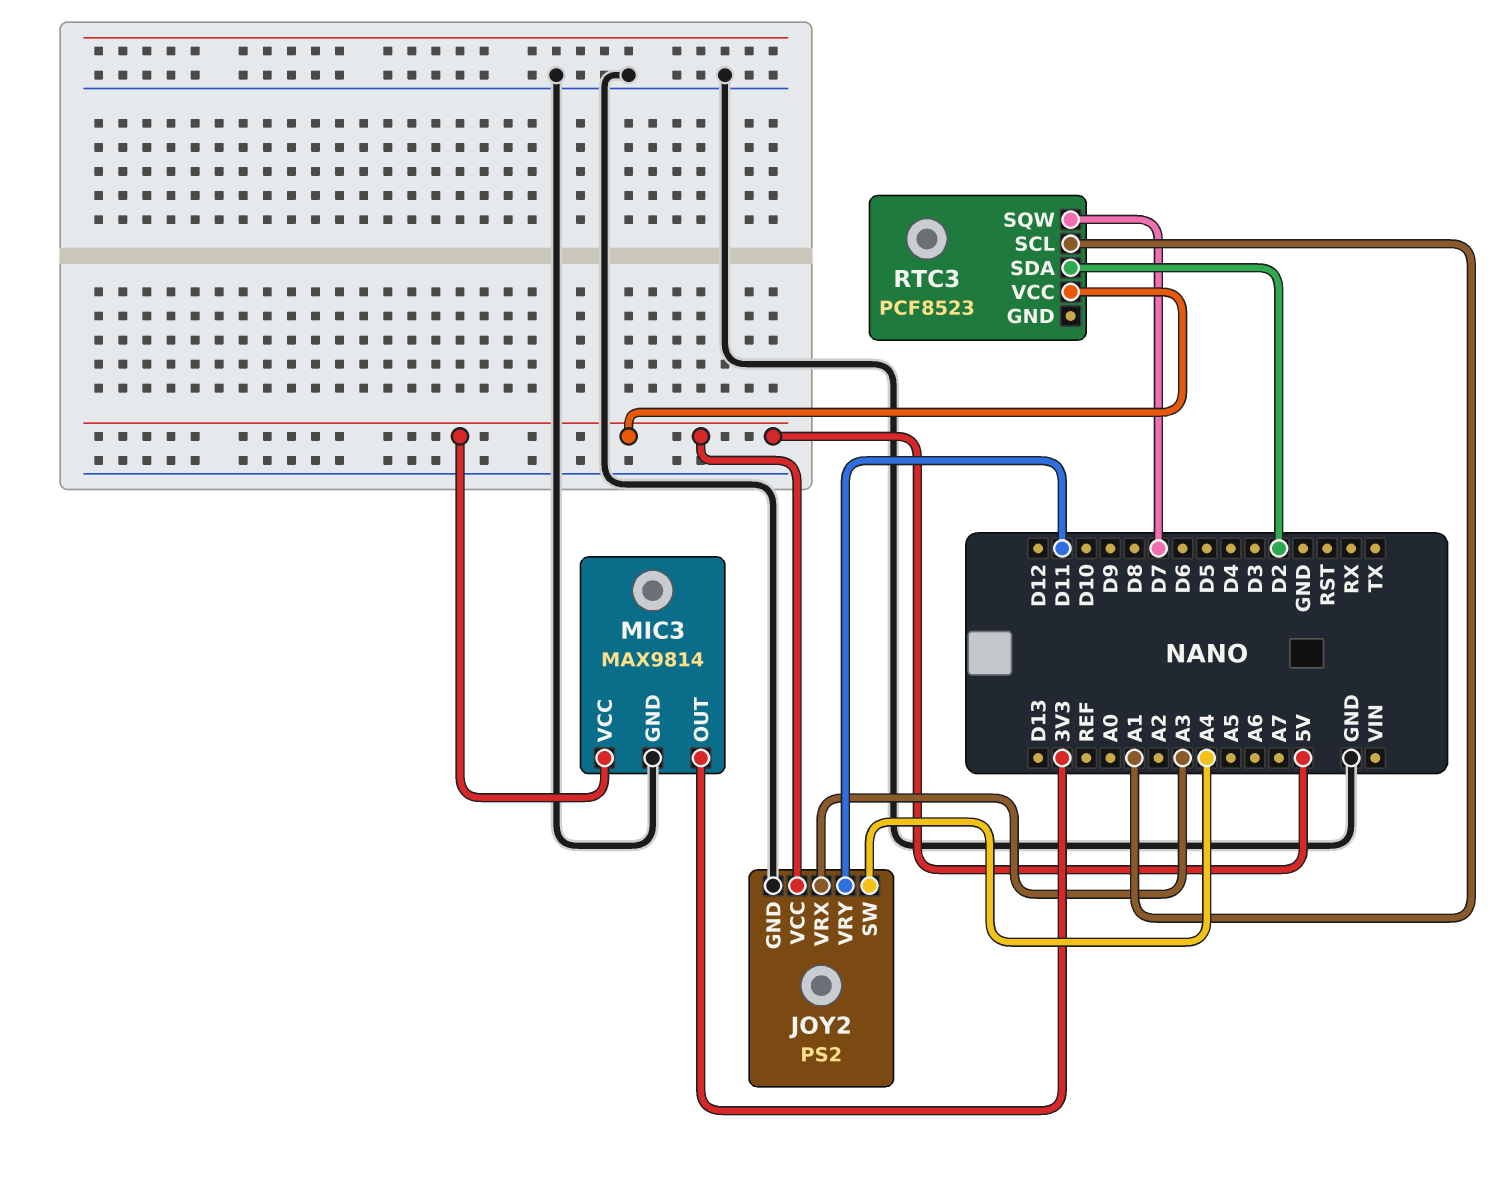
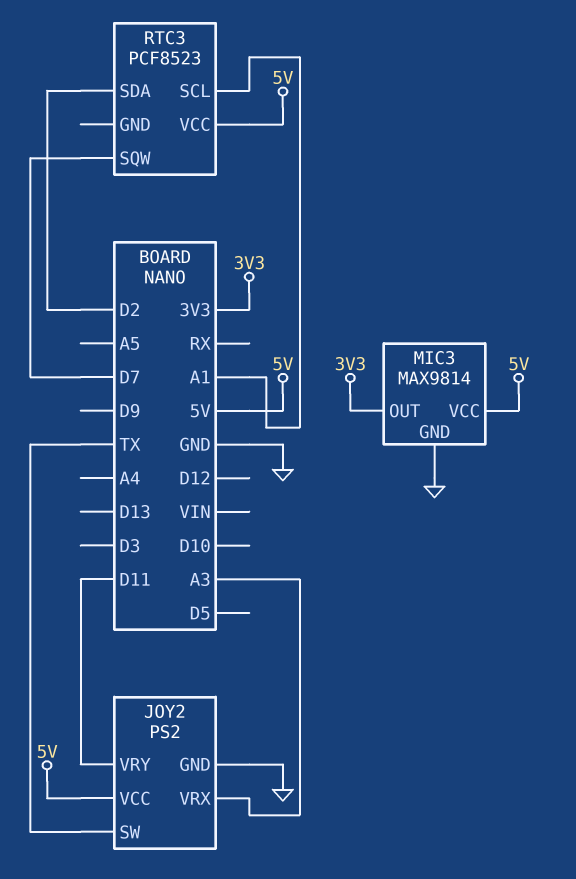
JOY2 pin SW: A4 -> TX

